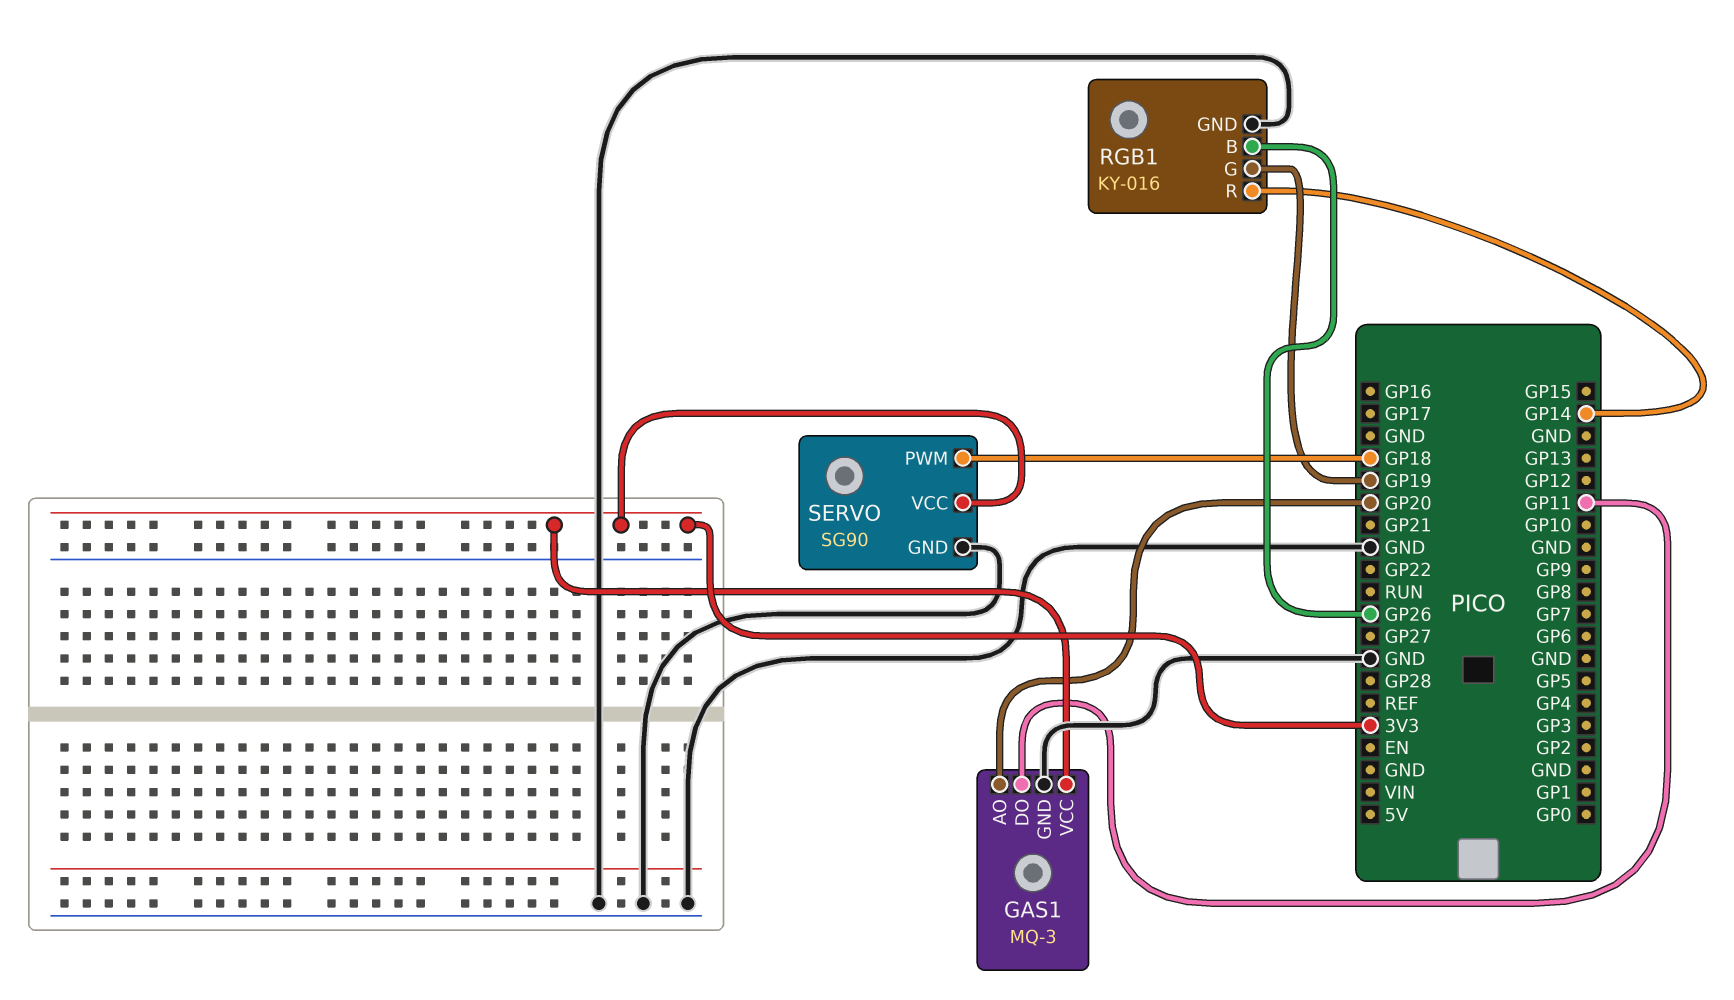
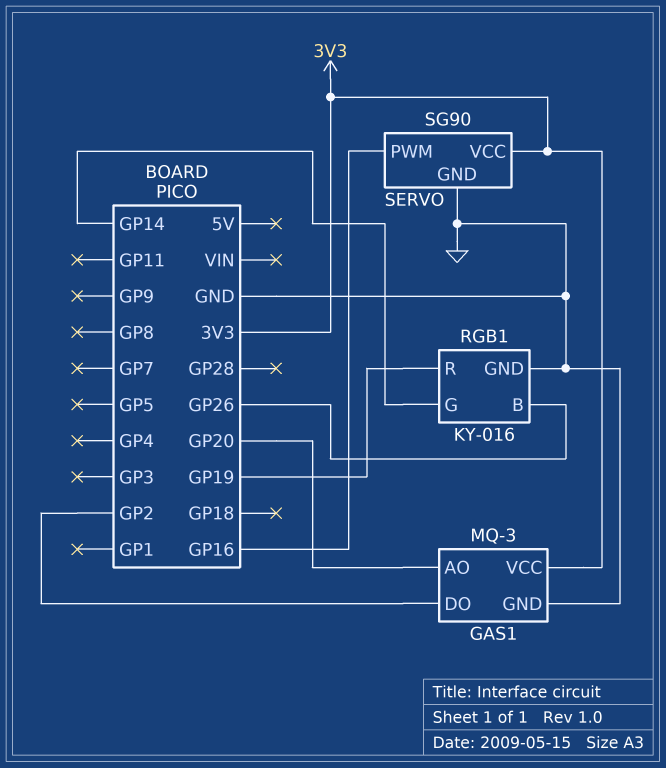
GAS1 pin DO: GP11 -> GP2
RGB1 pin G: GP19 -> GP14
RGB1 pin R: GP14 -> GP19
SERVO pin PWM: GP18 -> GP16

